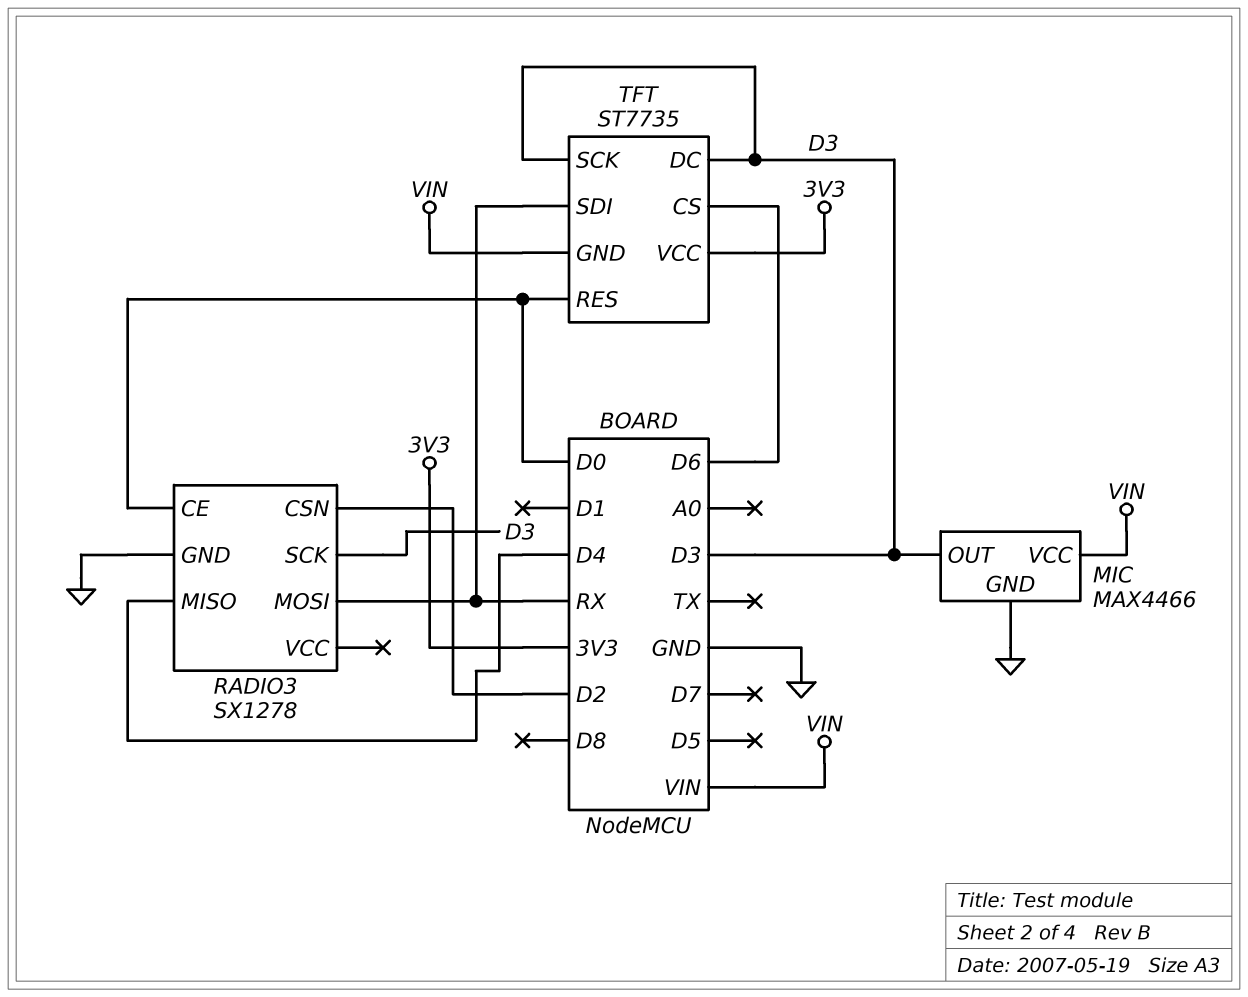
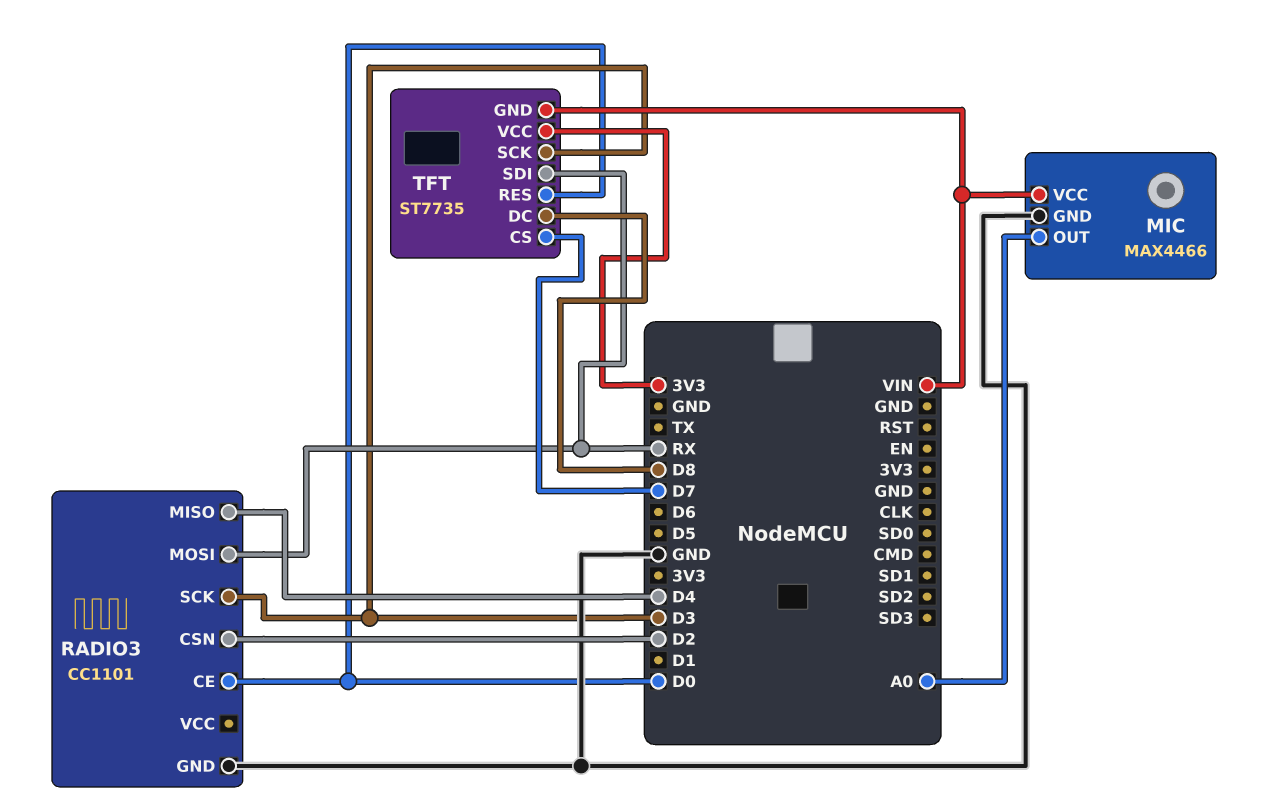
MIC pin OUT: D3 -> A0
RADIO3: SX1278 -> CC1101
TFT pin CS: D6 -> D7
TFT pin DC: D3 -> D8

